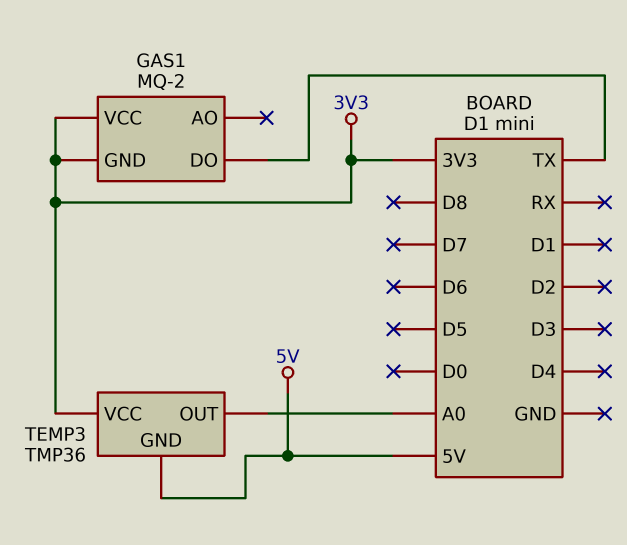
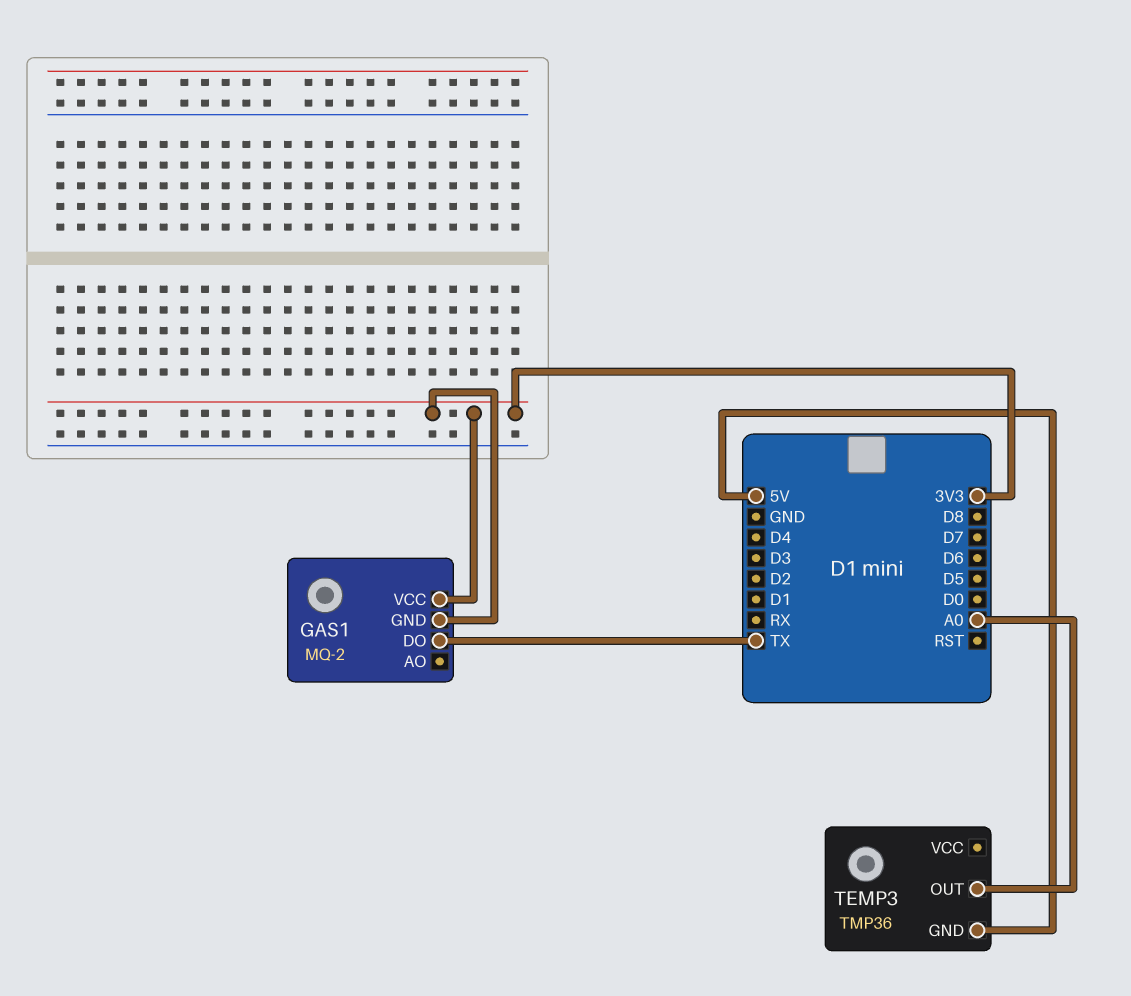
TEMP3 pin VCC: 3V3 -> none

